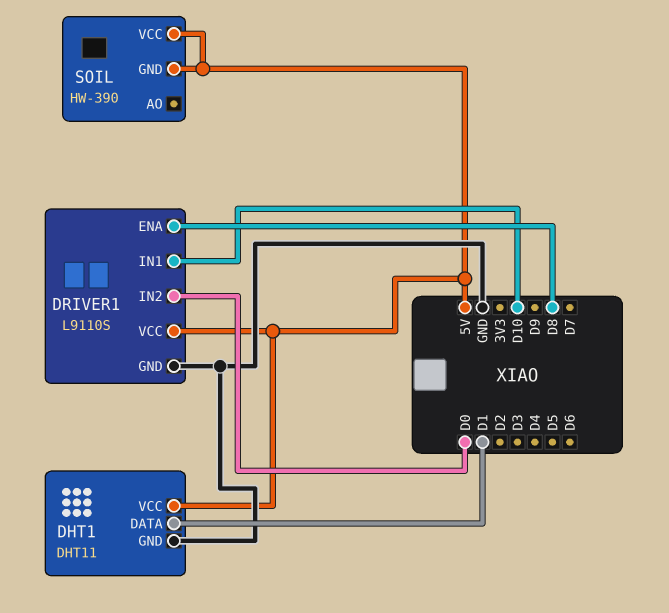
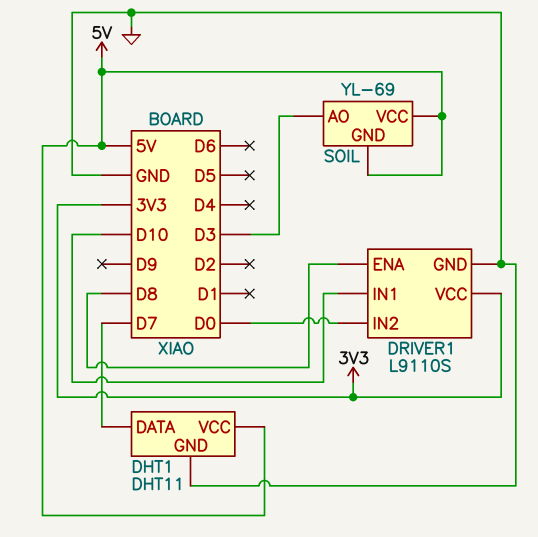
DHT1 pin DATA: D1 -> D7
DRIVER1 pin VCC: 5V -> 3V3
SOIL: HW-390 -> YL-69
SOIL pin AO: none -> D3

